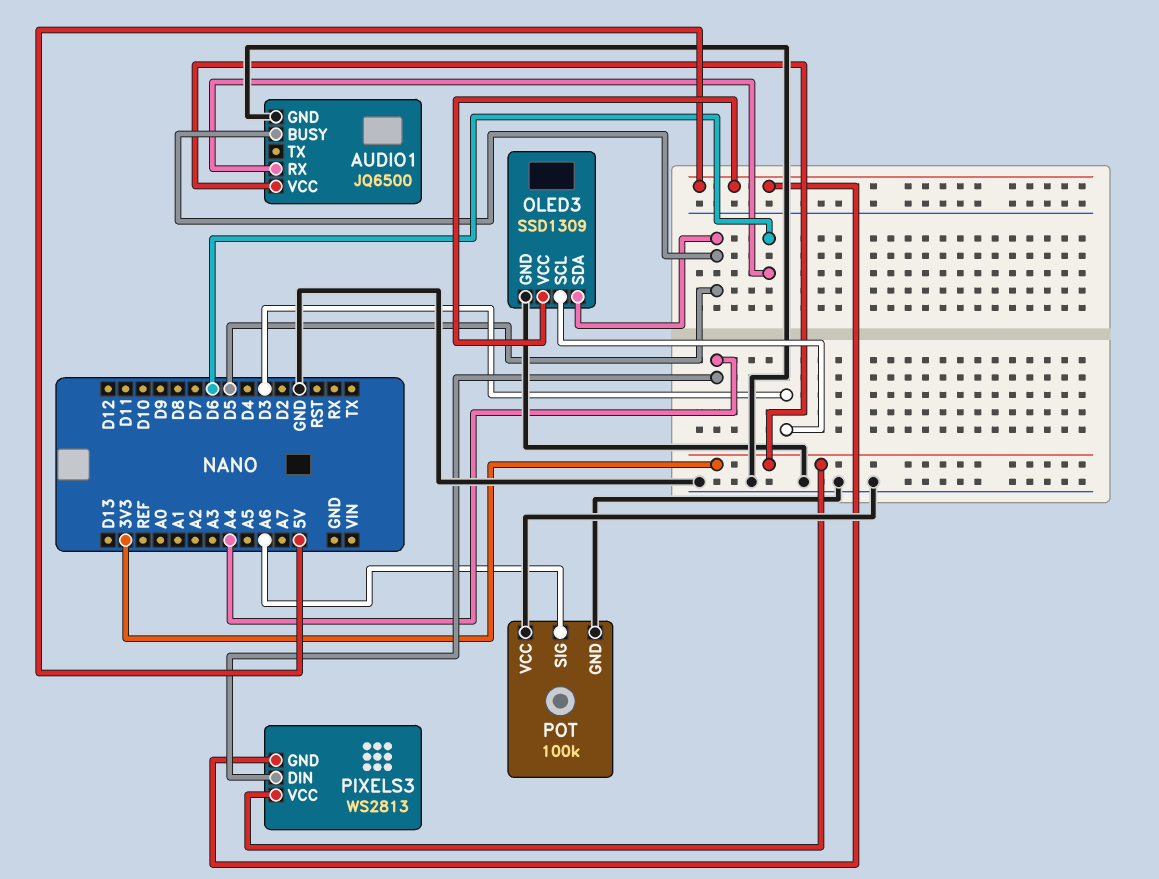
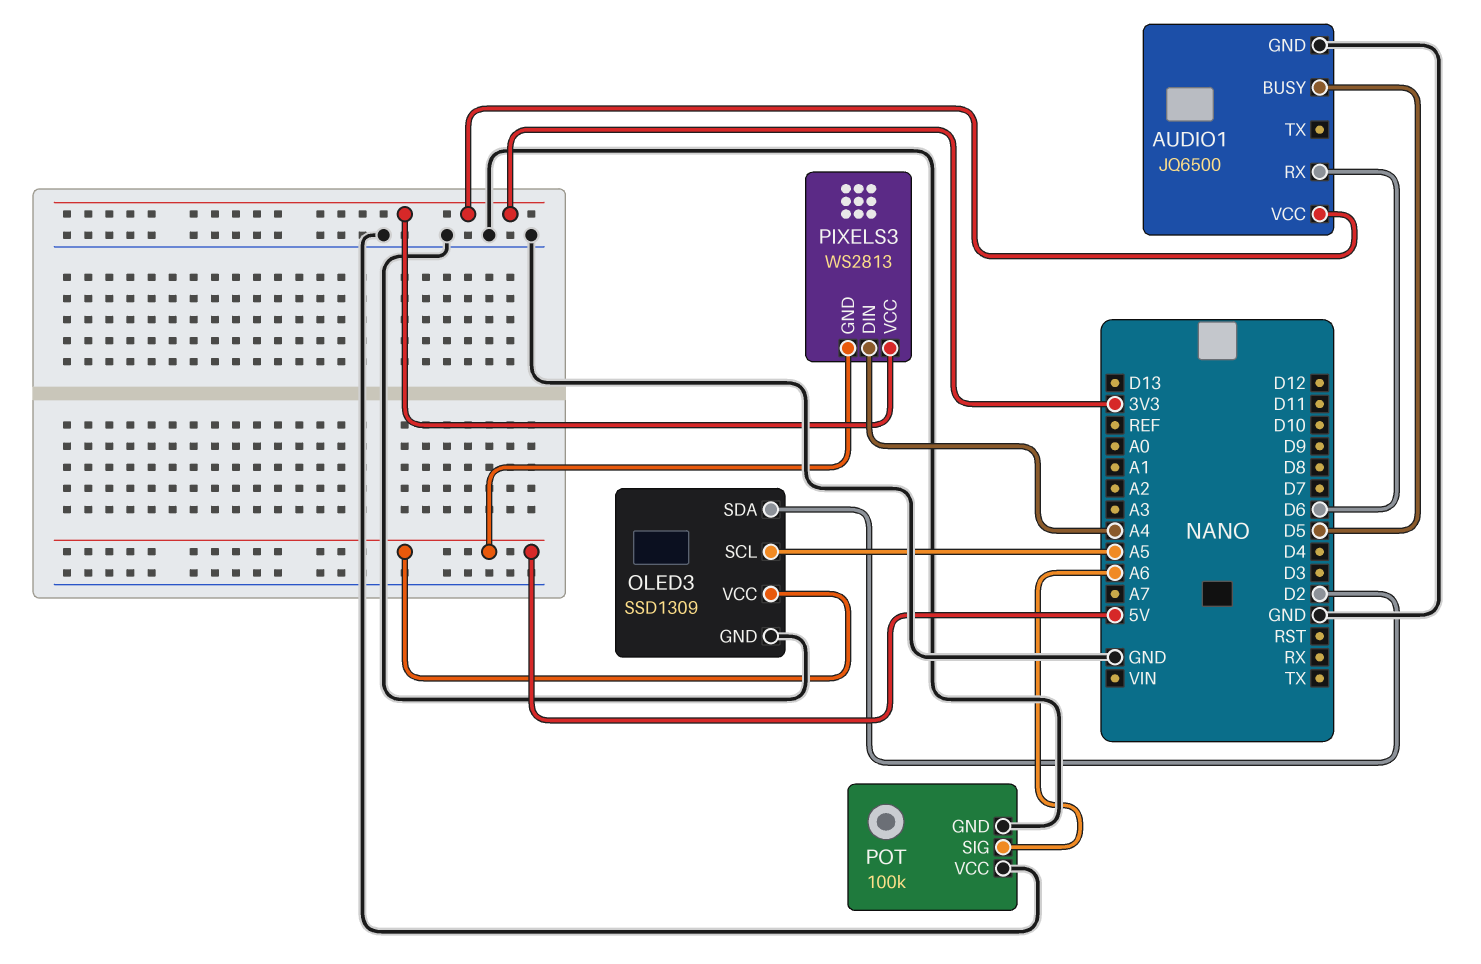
OLED3 pin SCL: D3 -> A5
OLED3 pin SDA: D5 -> D2

